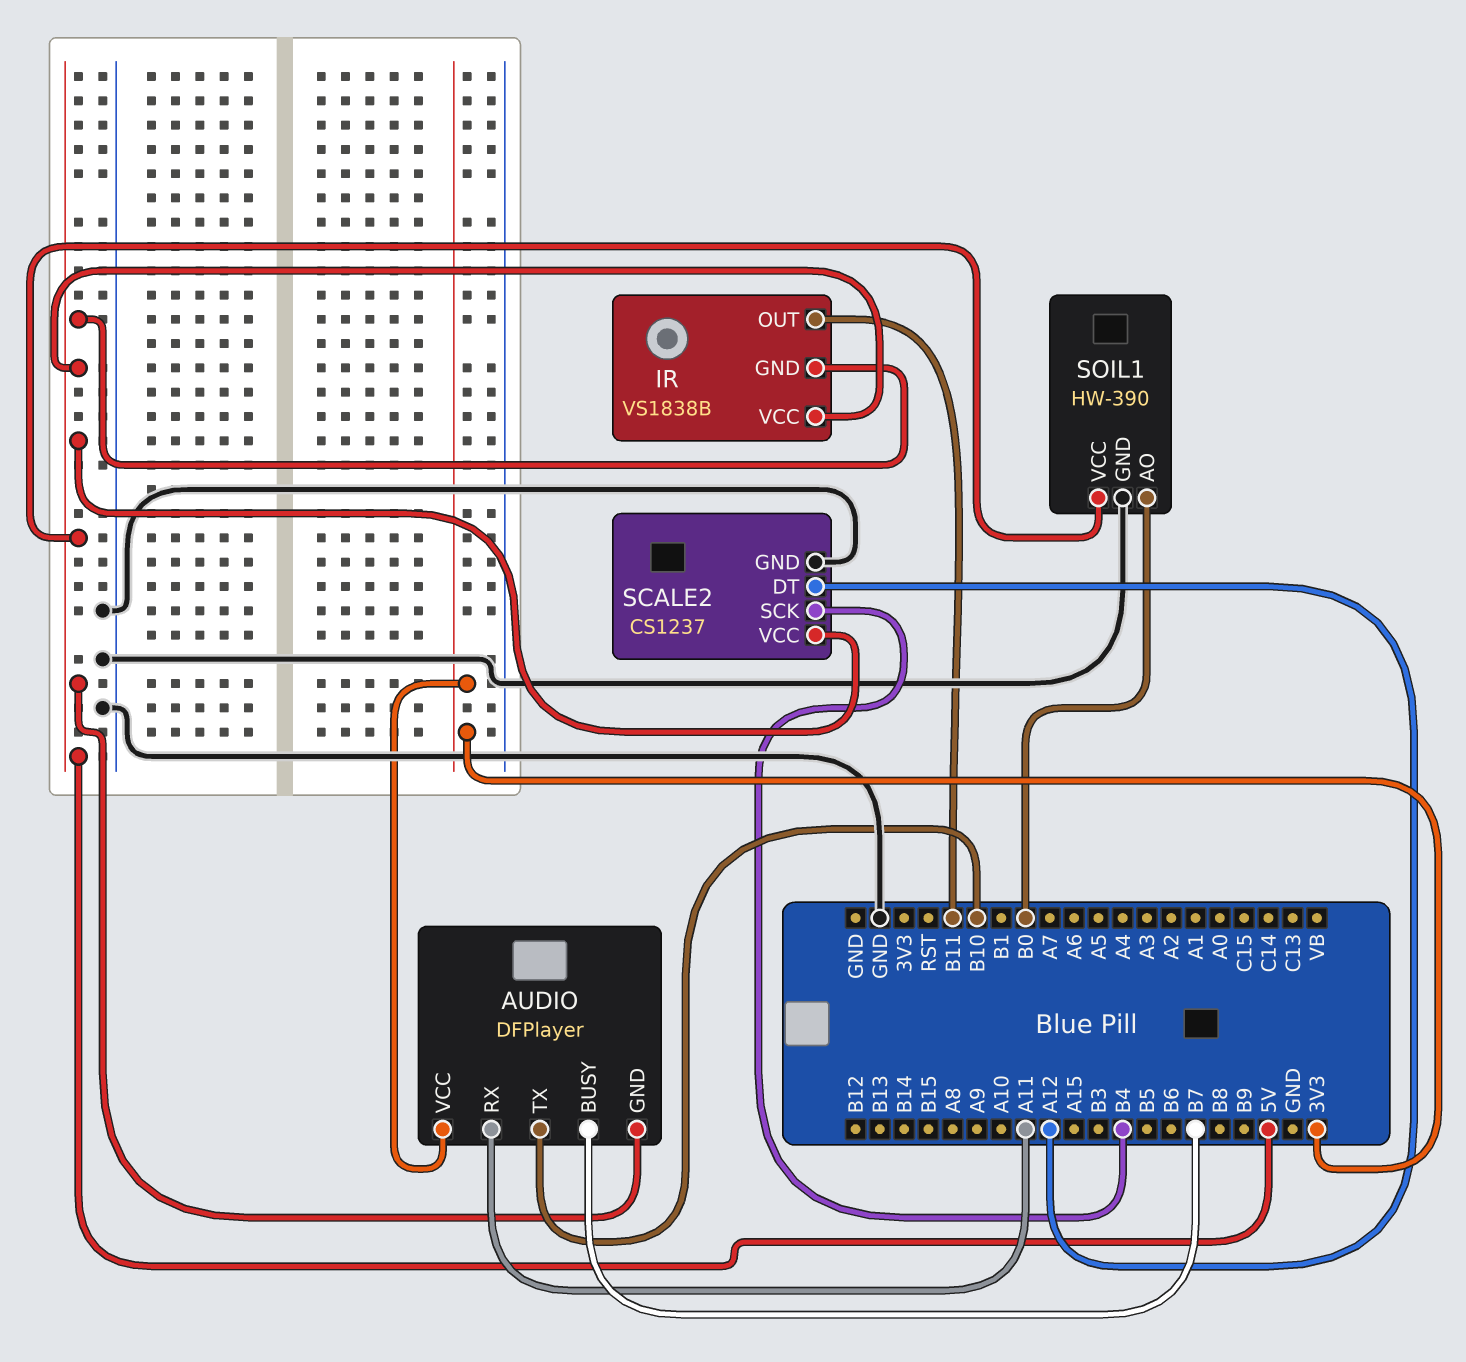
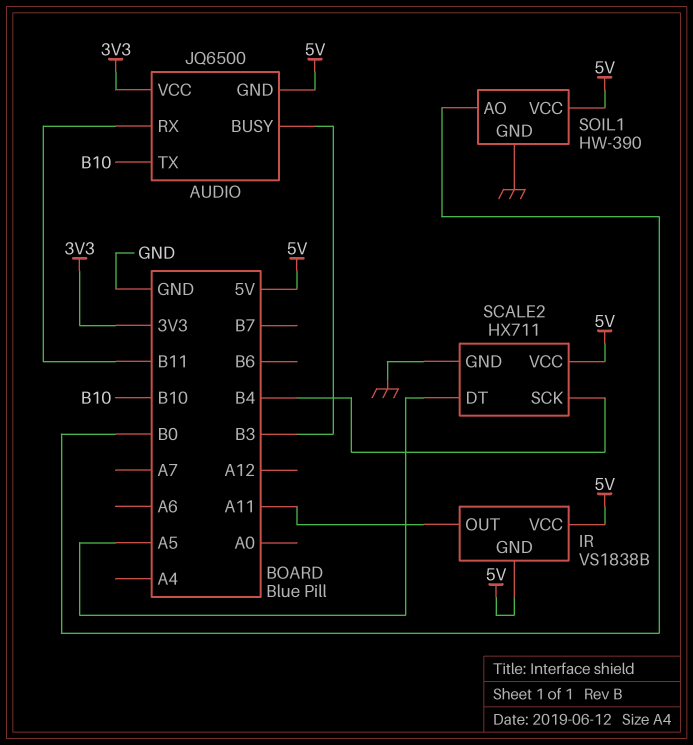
AUDIO: DFPlayer -> JQ6500
AUDIO pin BUSY: B7 -> B3
AUDIO pin RX: A11 -> B11
IR pin OUT: B11 -> A11
SCALE2: CS1237 -> HX711
SCALE2 pin DT: A12 -> A5

